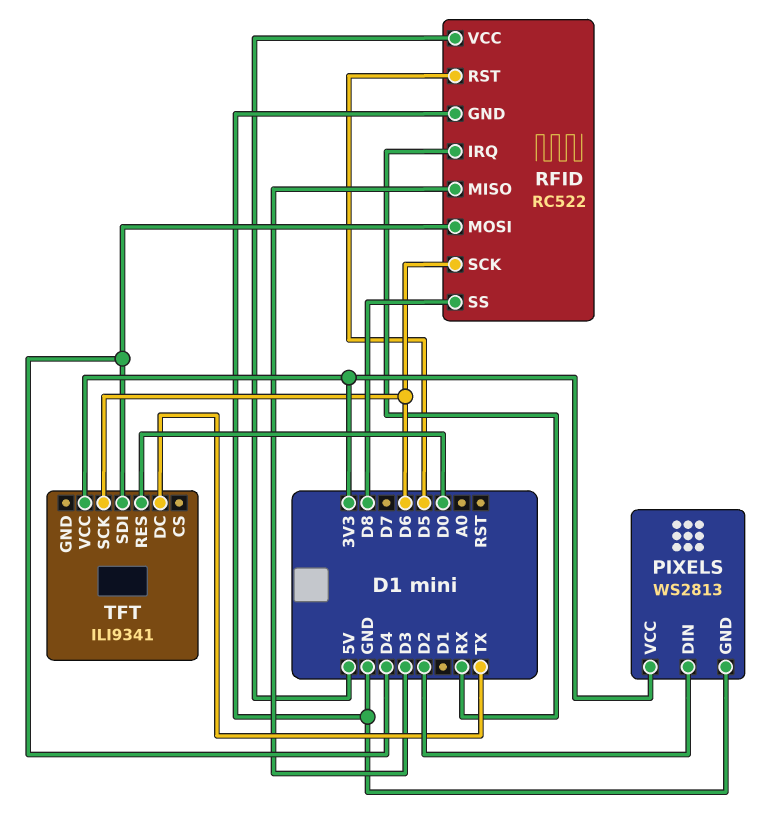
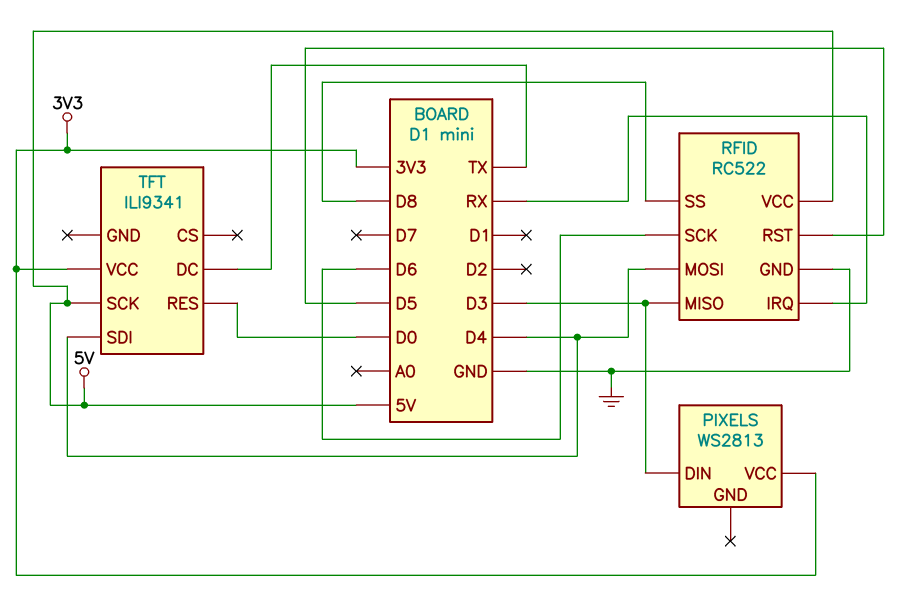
PIXELS pin DIN: D2 -> D3
PIXELS pin GND: GND -> none
TFT pin SCK: D6 -> 5V

